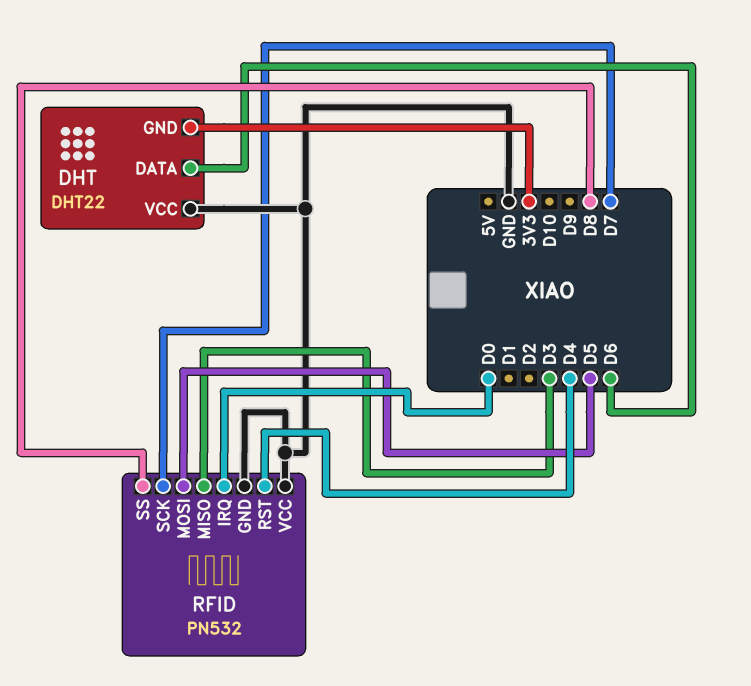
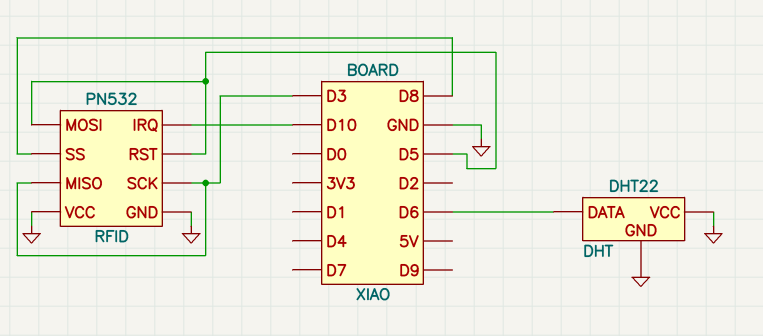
DHT pin GND: 3V3 -> GND
RFID pin IRQ: D0 -> D10
RFID pin RST: D4 -> D5
RFID pin SCK: D7 -> D3

